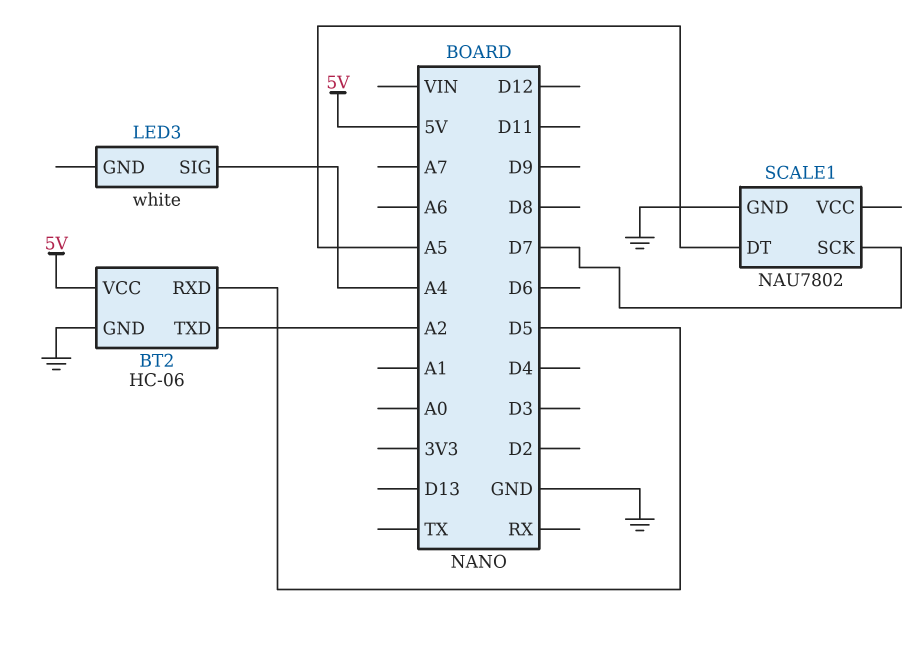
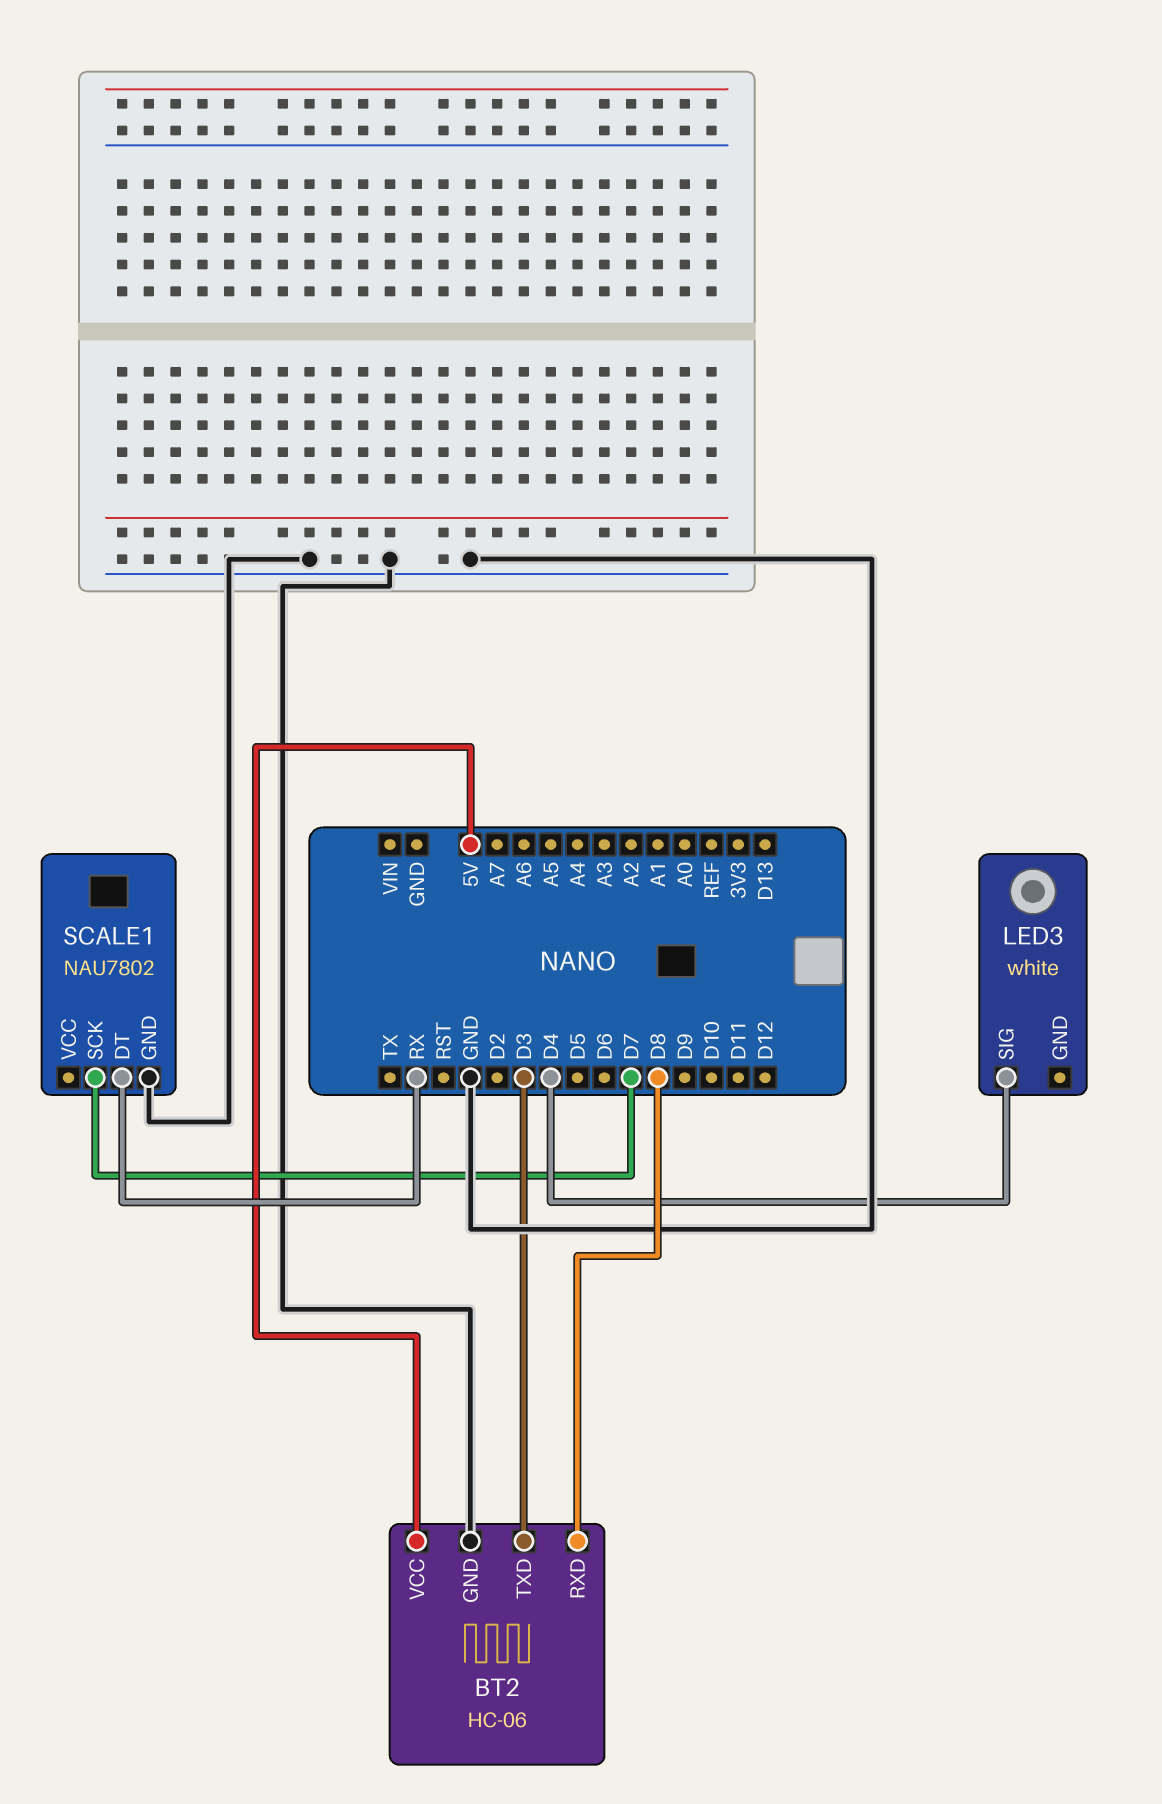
BT2 pin RXD: D5 -> D8
BT2 pin TXD: A2 -> D3
LED3 pin SIG: A4 -> D4
SCALE1 pin DT: A5 -> RX

